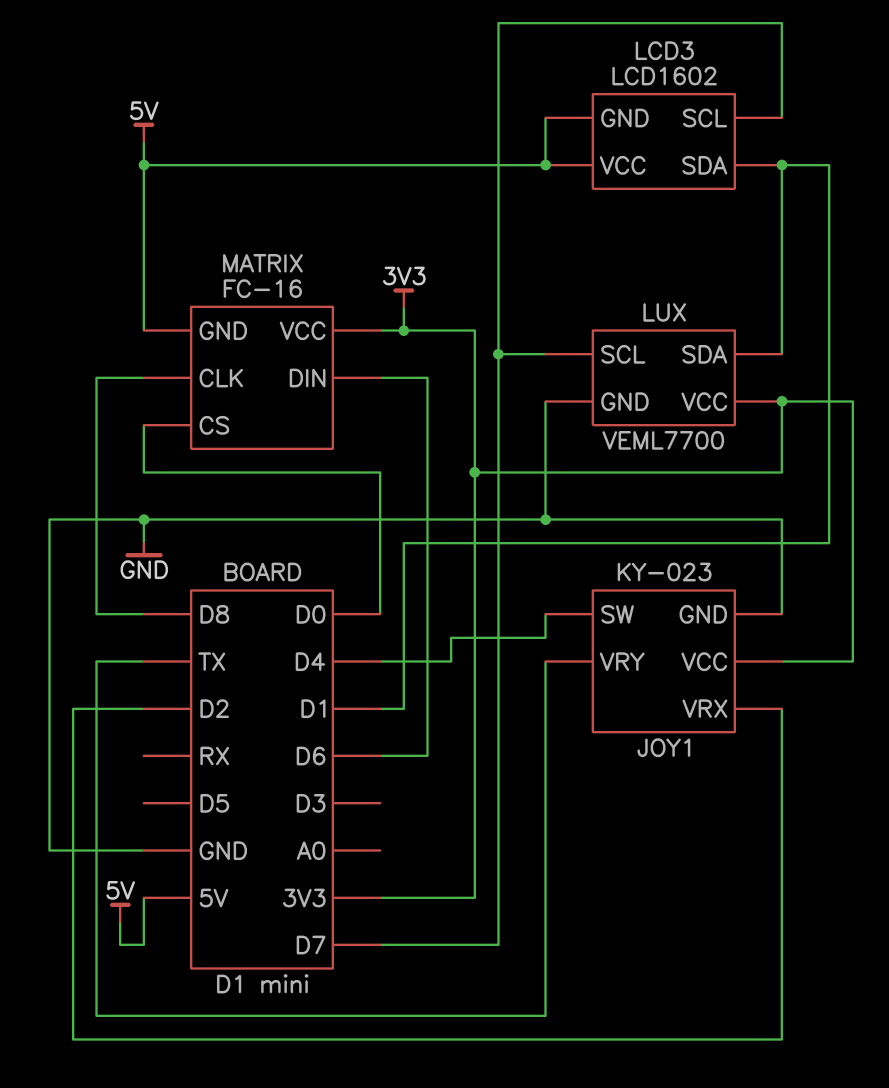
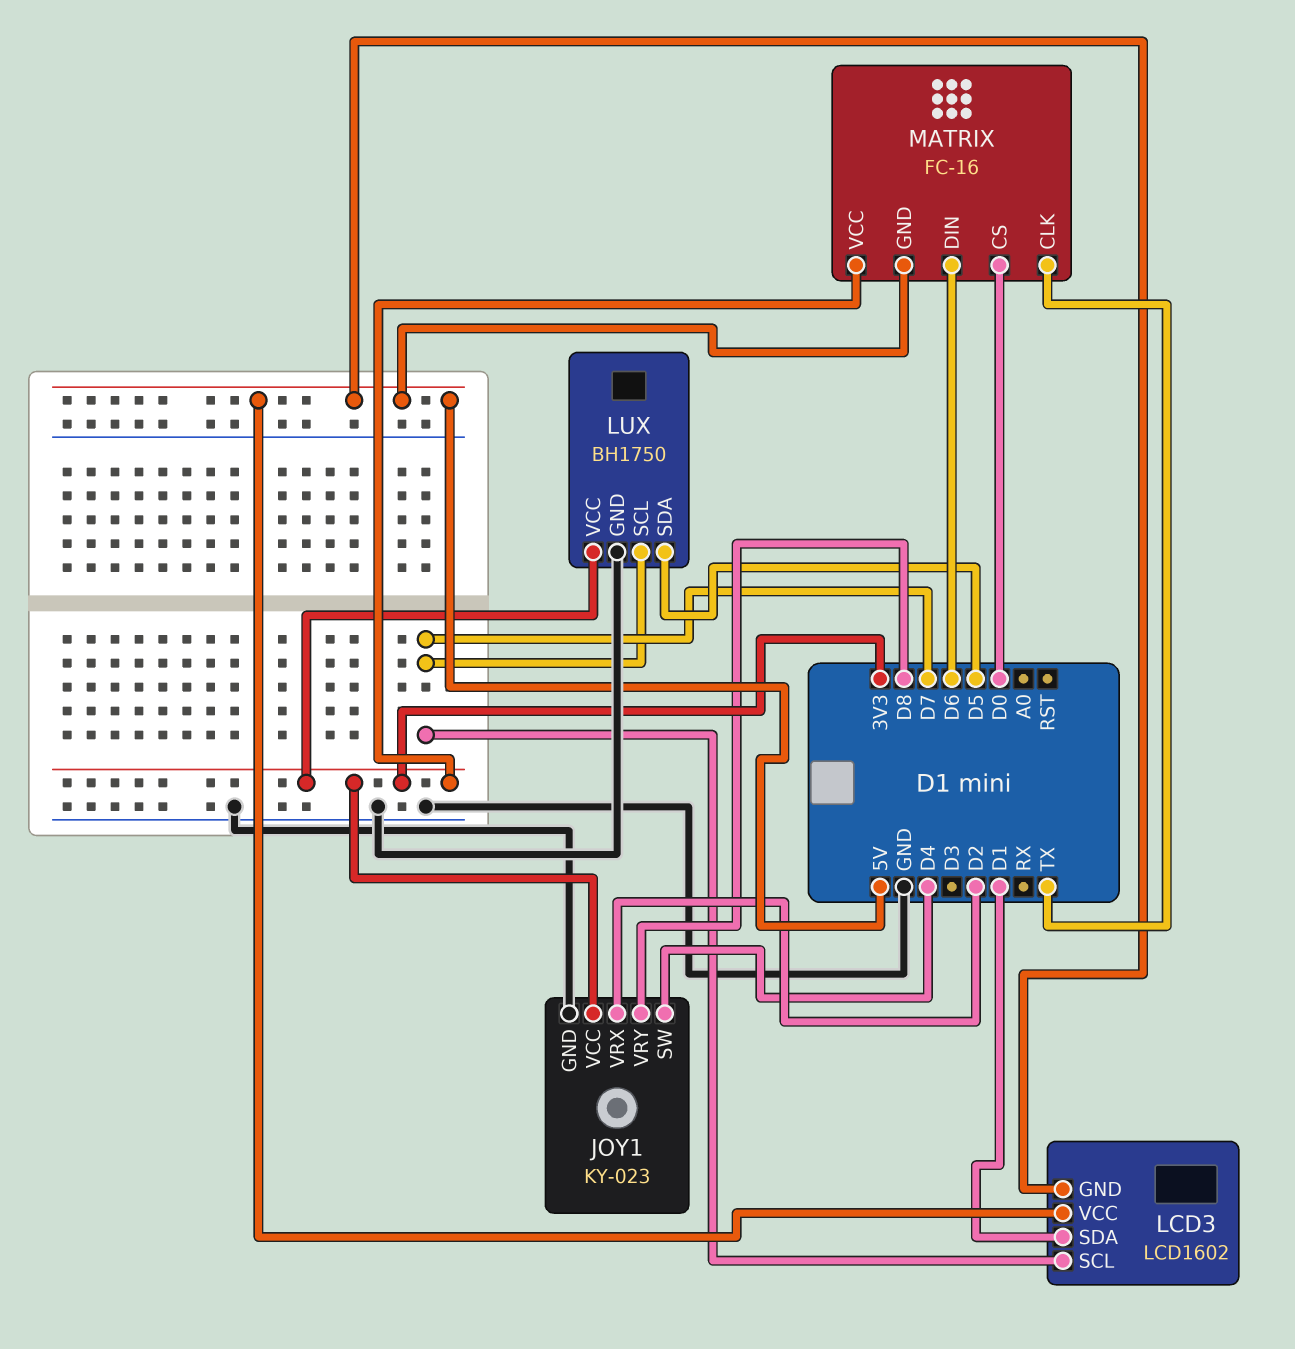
JOY1 pin VRY: TX -> D8
LUX: VEML7700 -> BH1750
LUX pin SDA: D1 -> D5
MATRIX pin CLK: D8 -> TX

